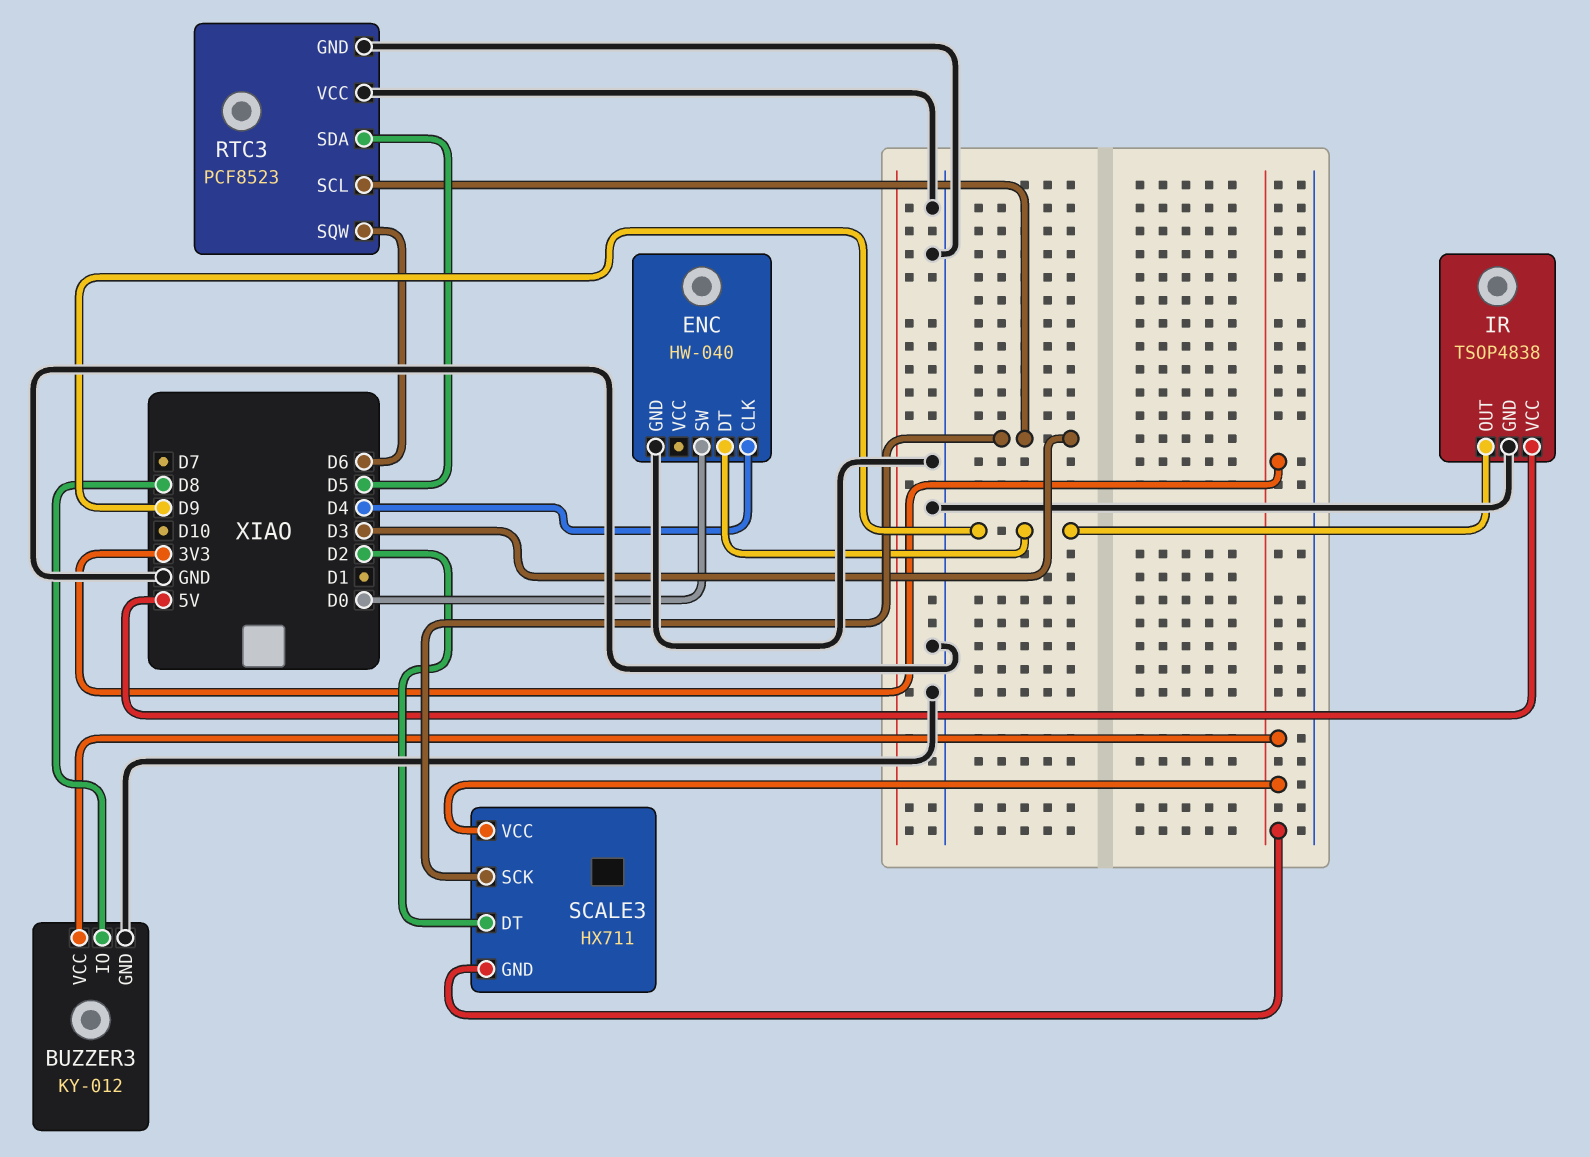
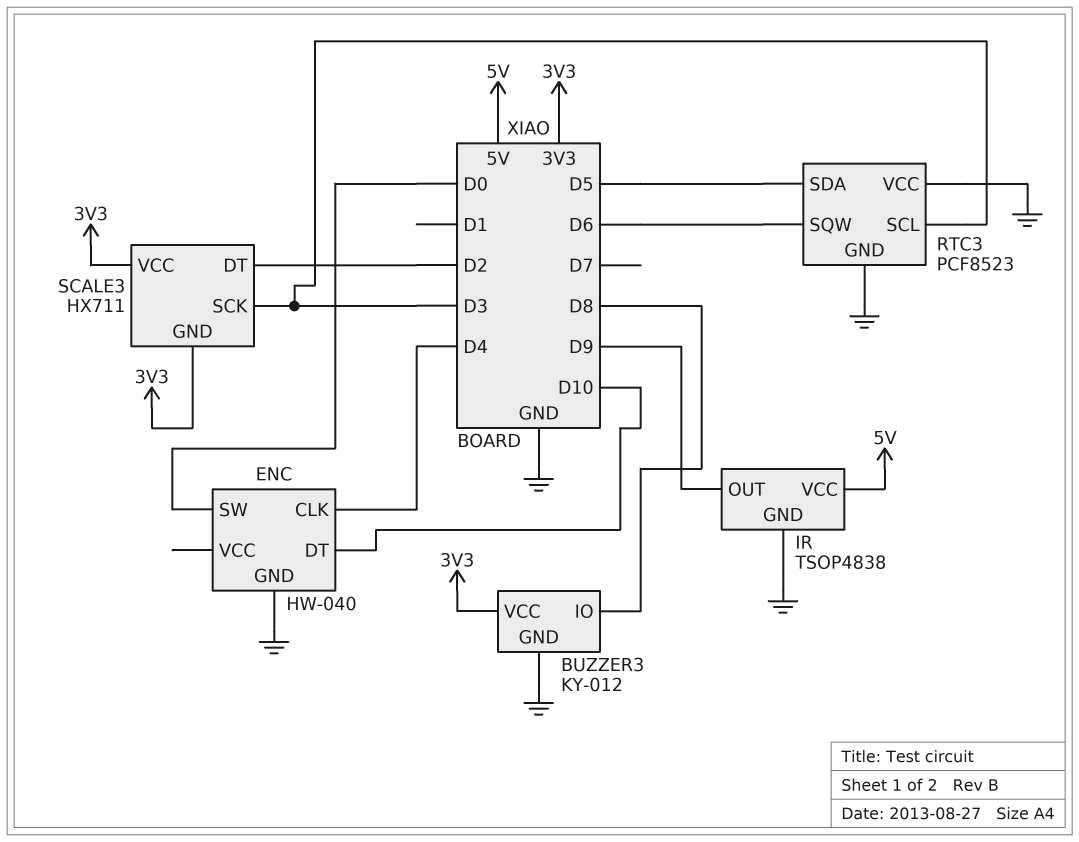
ENC pin DT: D9 -> D10

